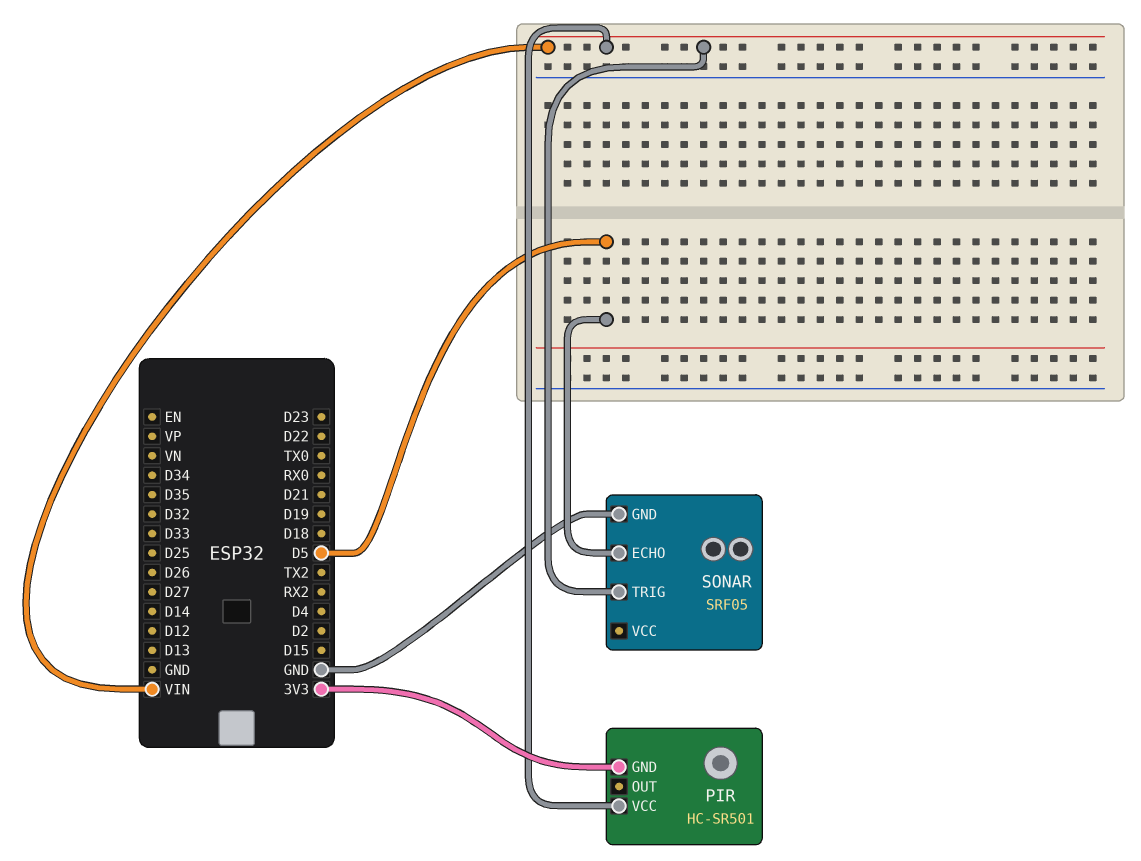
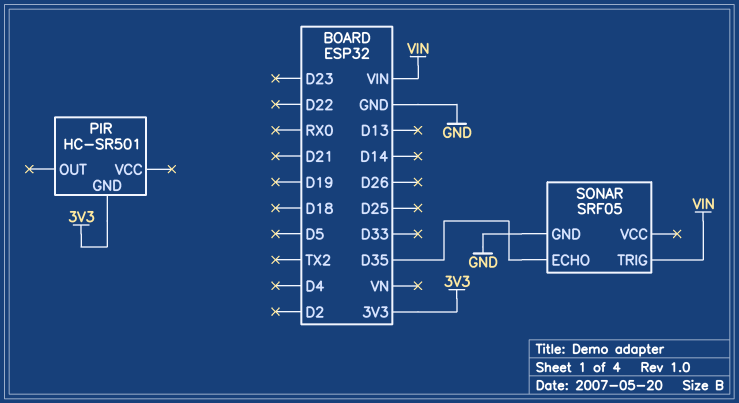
PIR pin VCC: VIN -> none
SONAR pin ECHO: D5 -> D35

